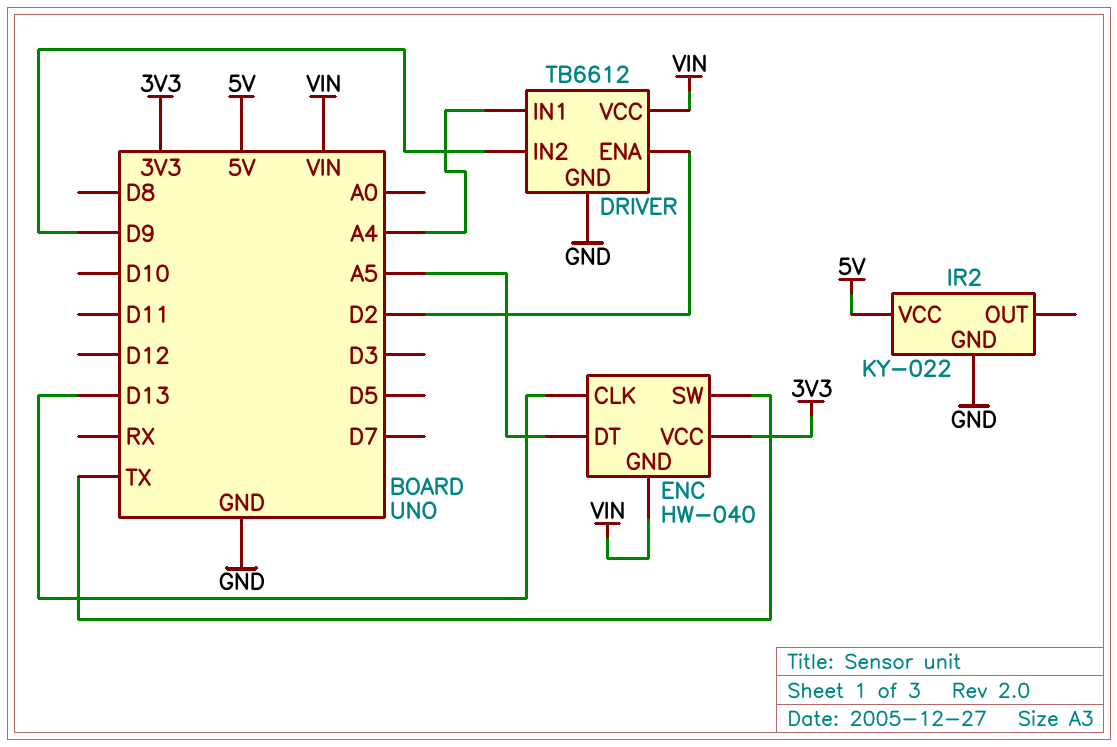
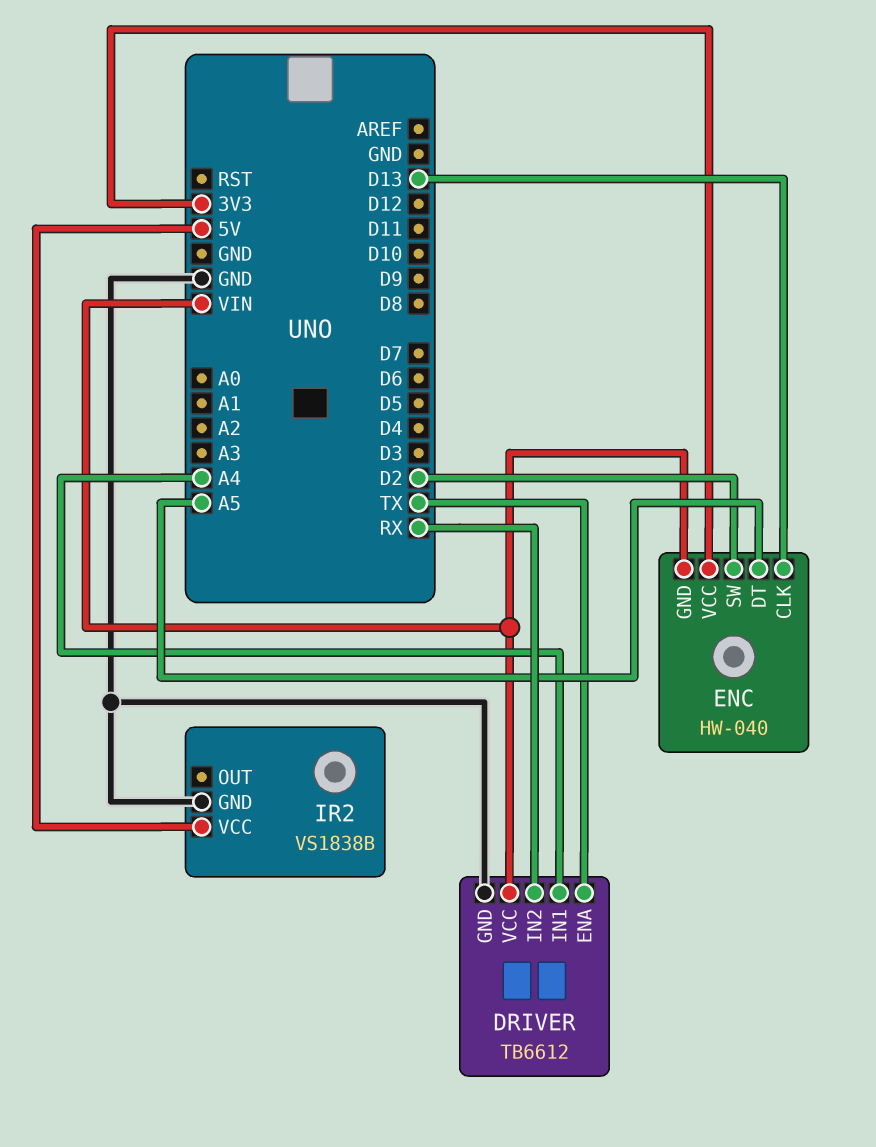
DRIVER pin ENA: D2 -> TX
DRIVER pin IN2: D9 -> RX
ENC pin SW: TX -> D2
IR2: KY-022 -> VS1838B

